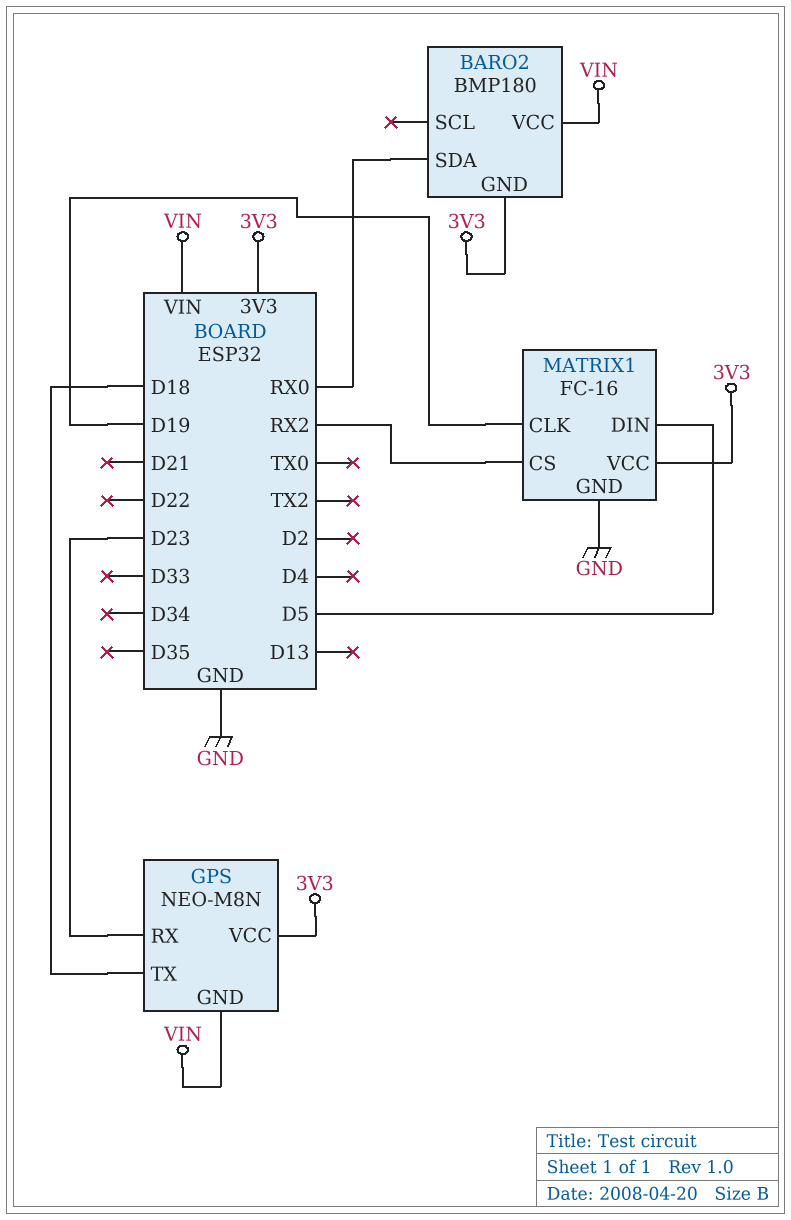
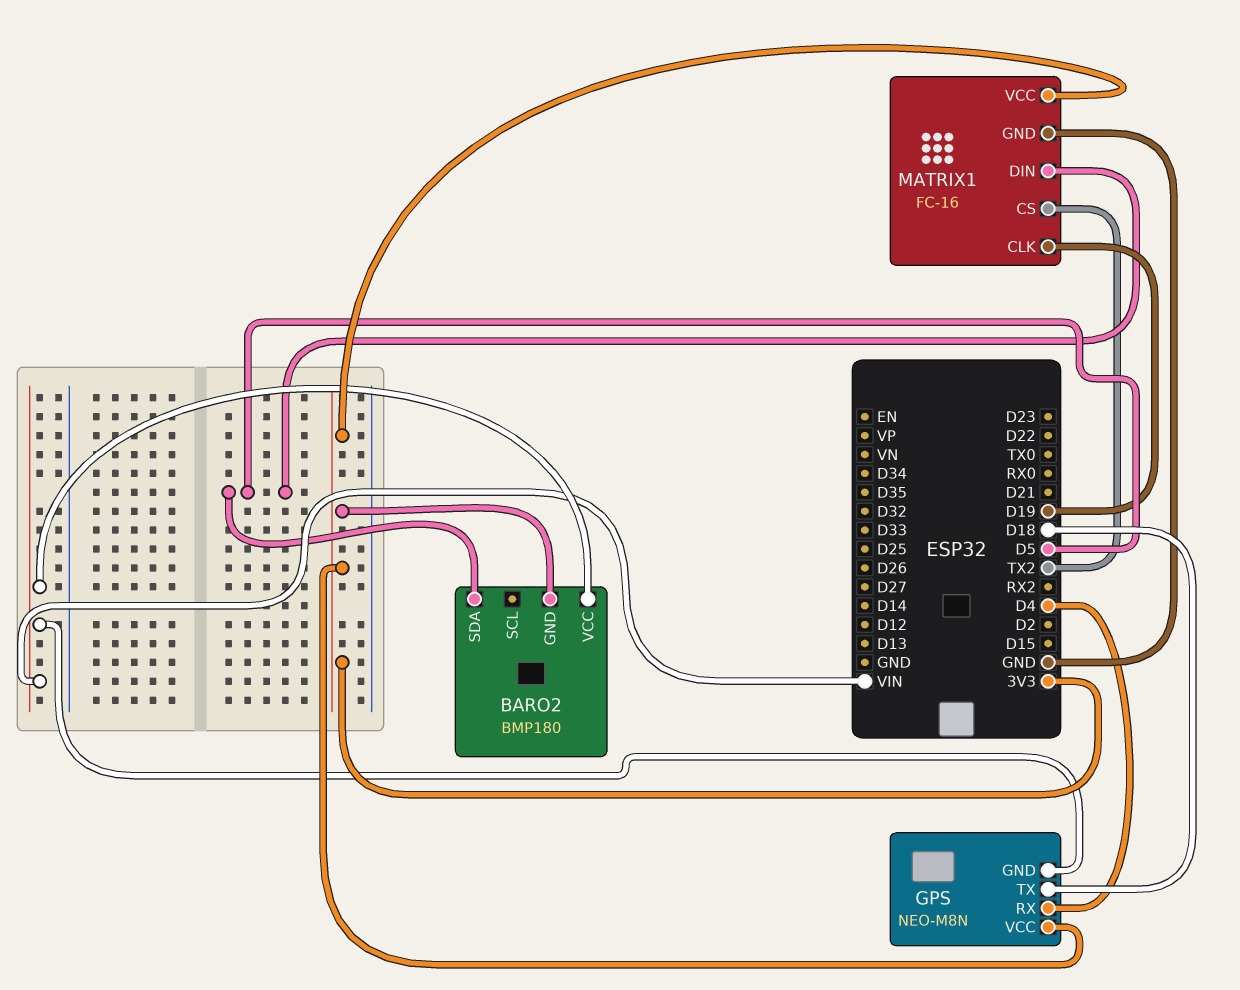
BARO2 pin SDA: RX0 -> D5
GPS pin RX: D23 -> D4
MATRIX1 pin CS: RX2 -> TX2

